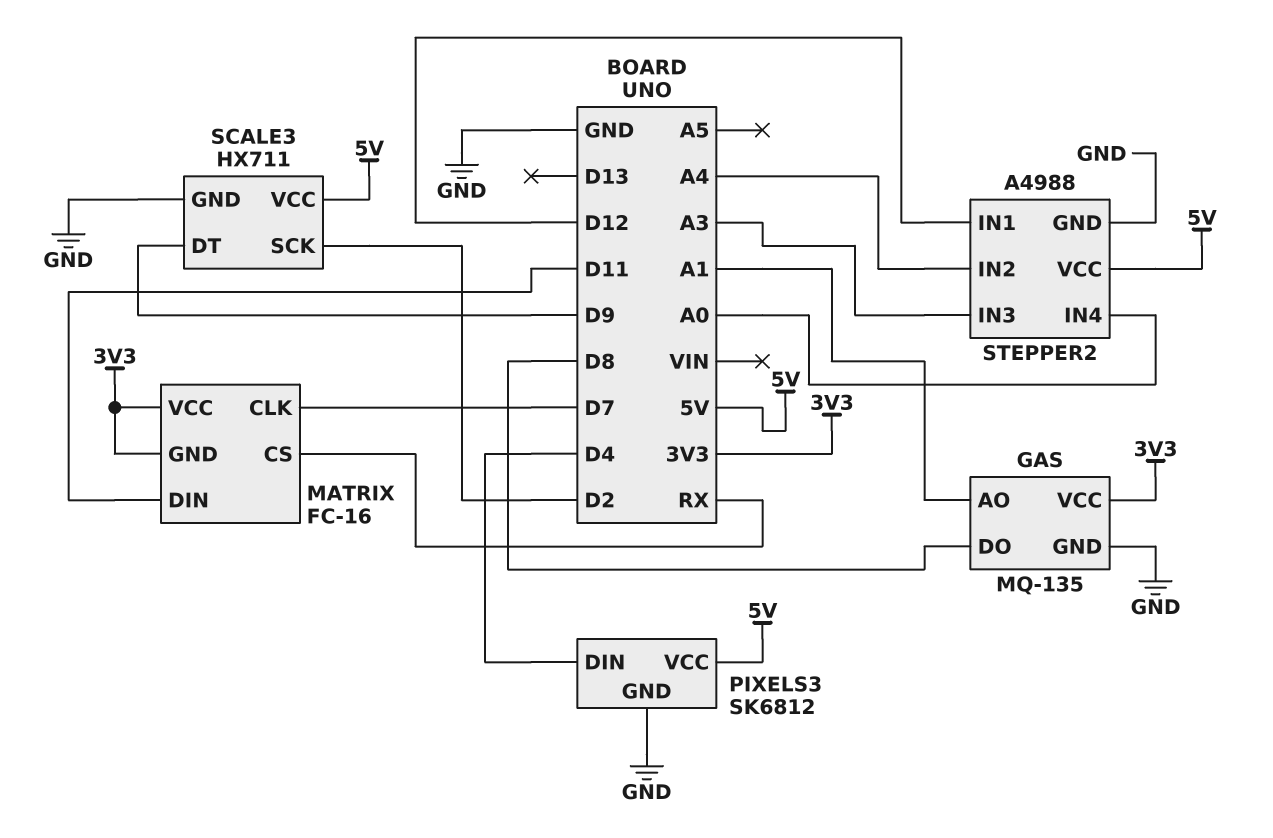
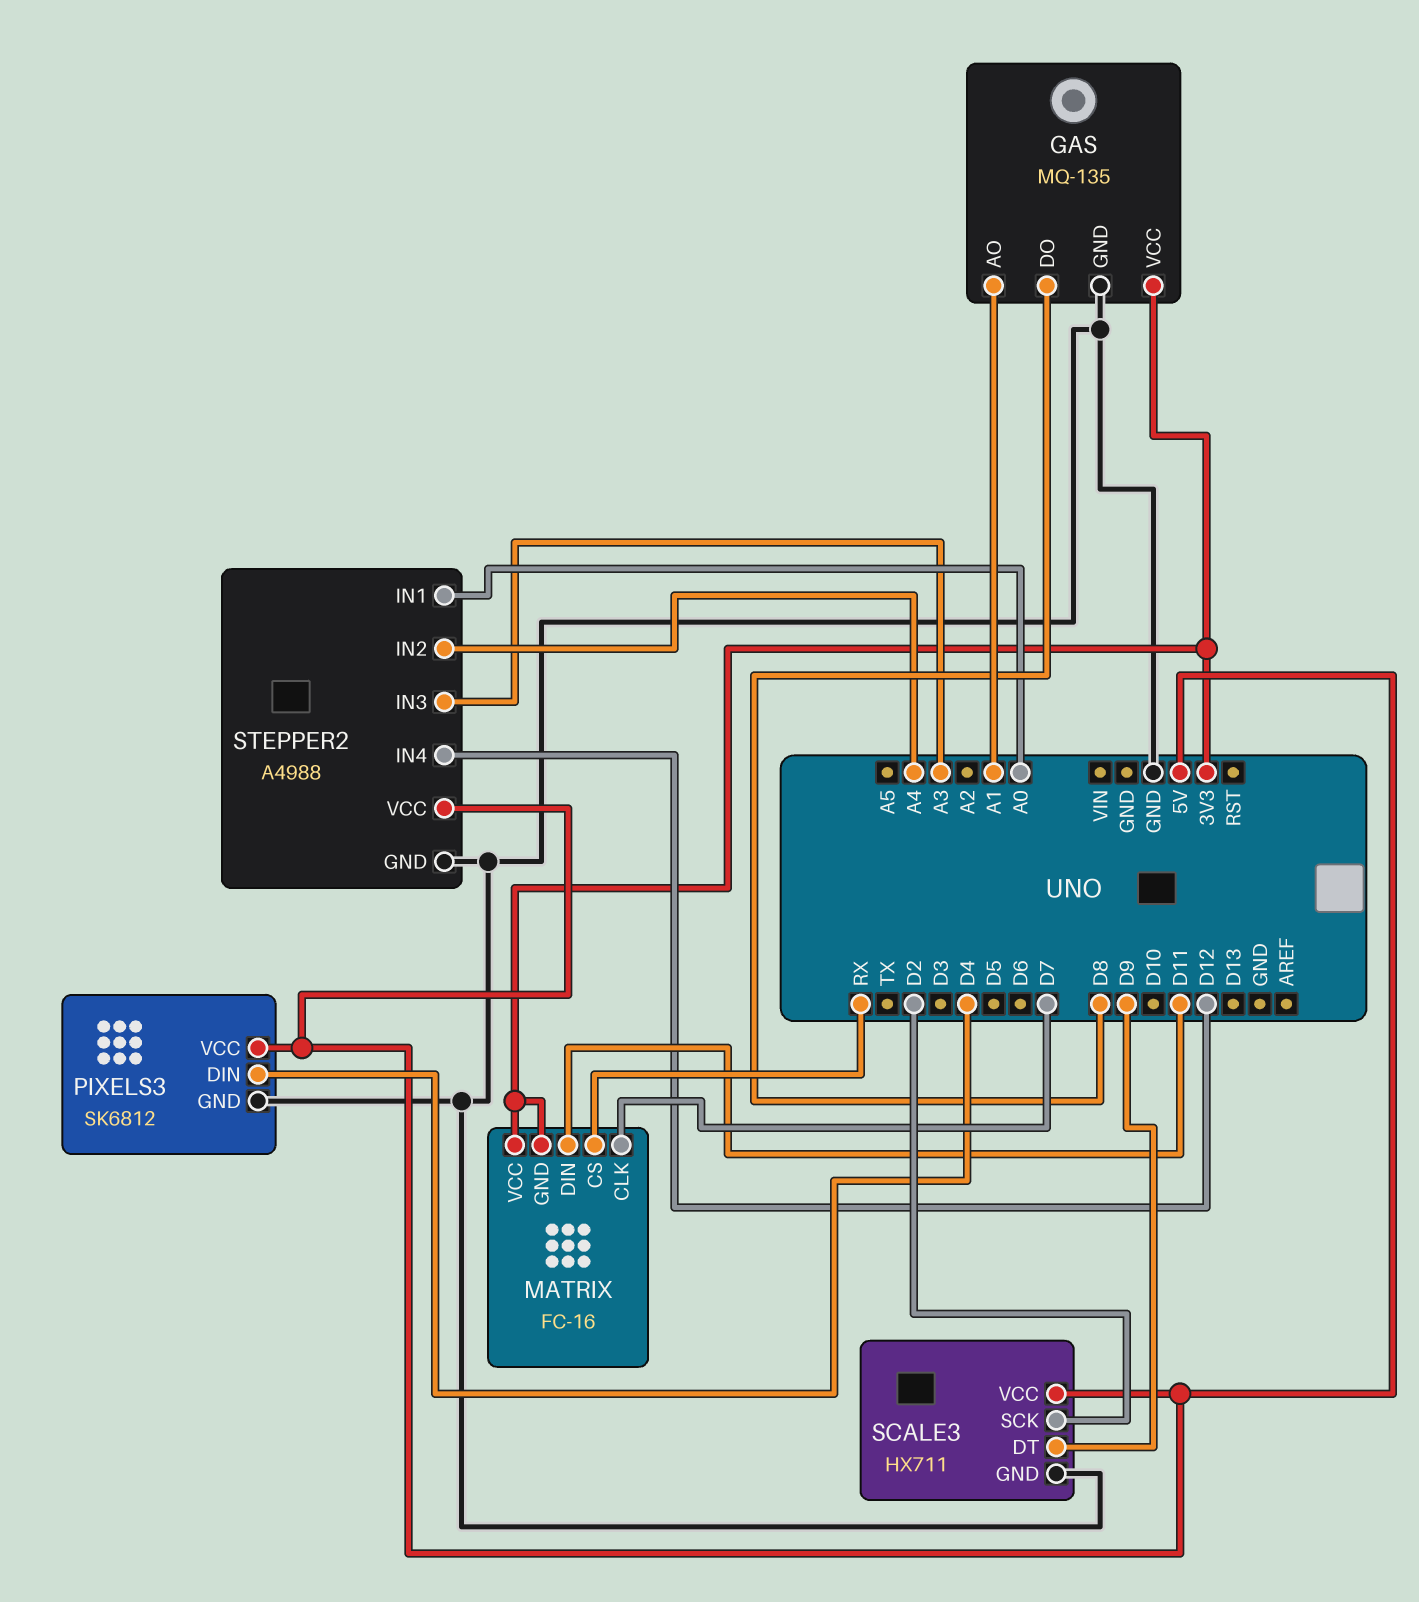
STEPPER2 pin IN1: D12 -> A0
STEPPER2 pin IN4: A0 -> D12

